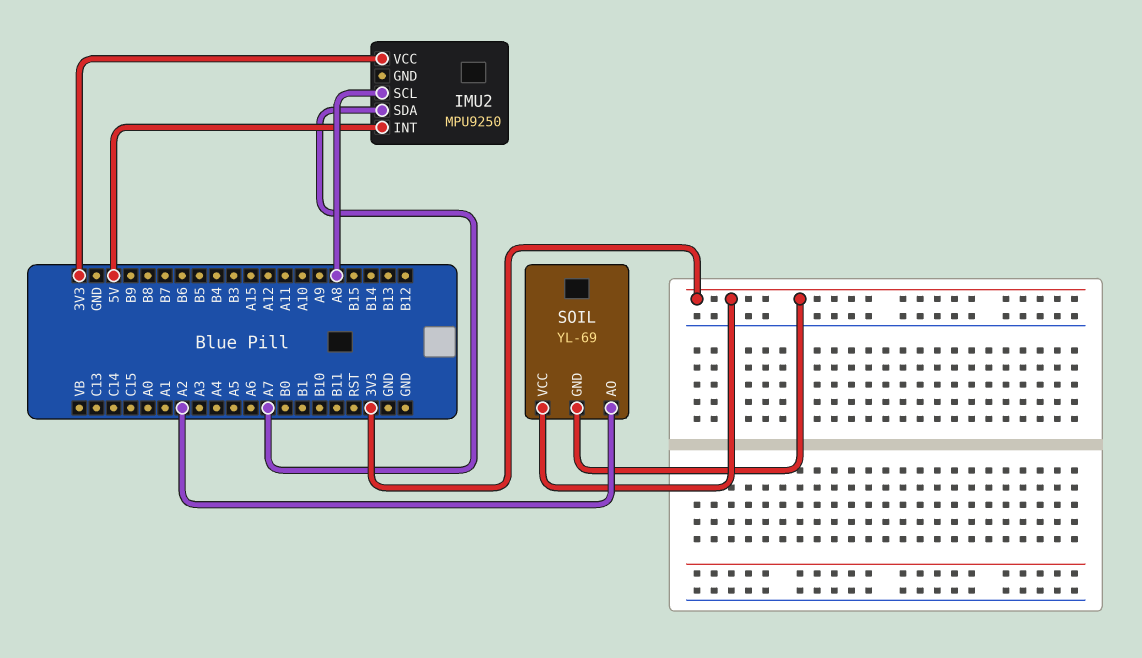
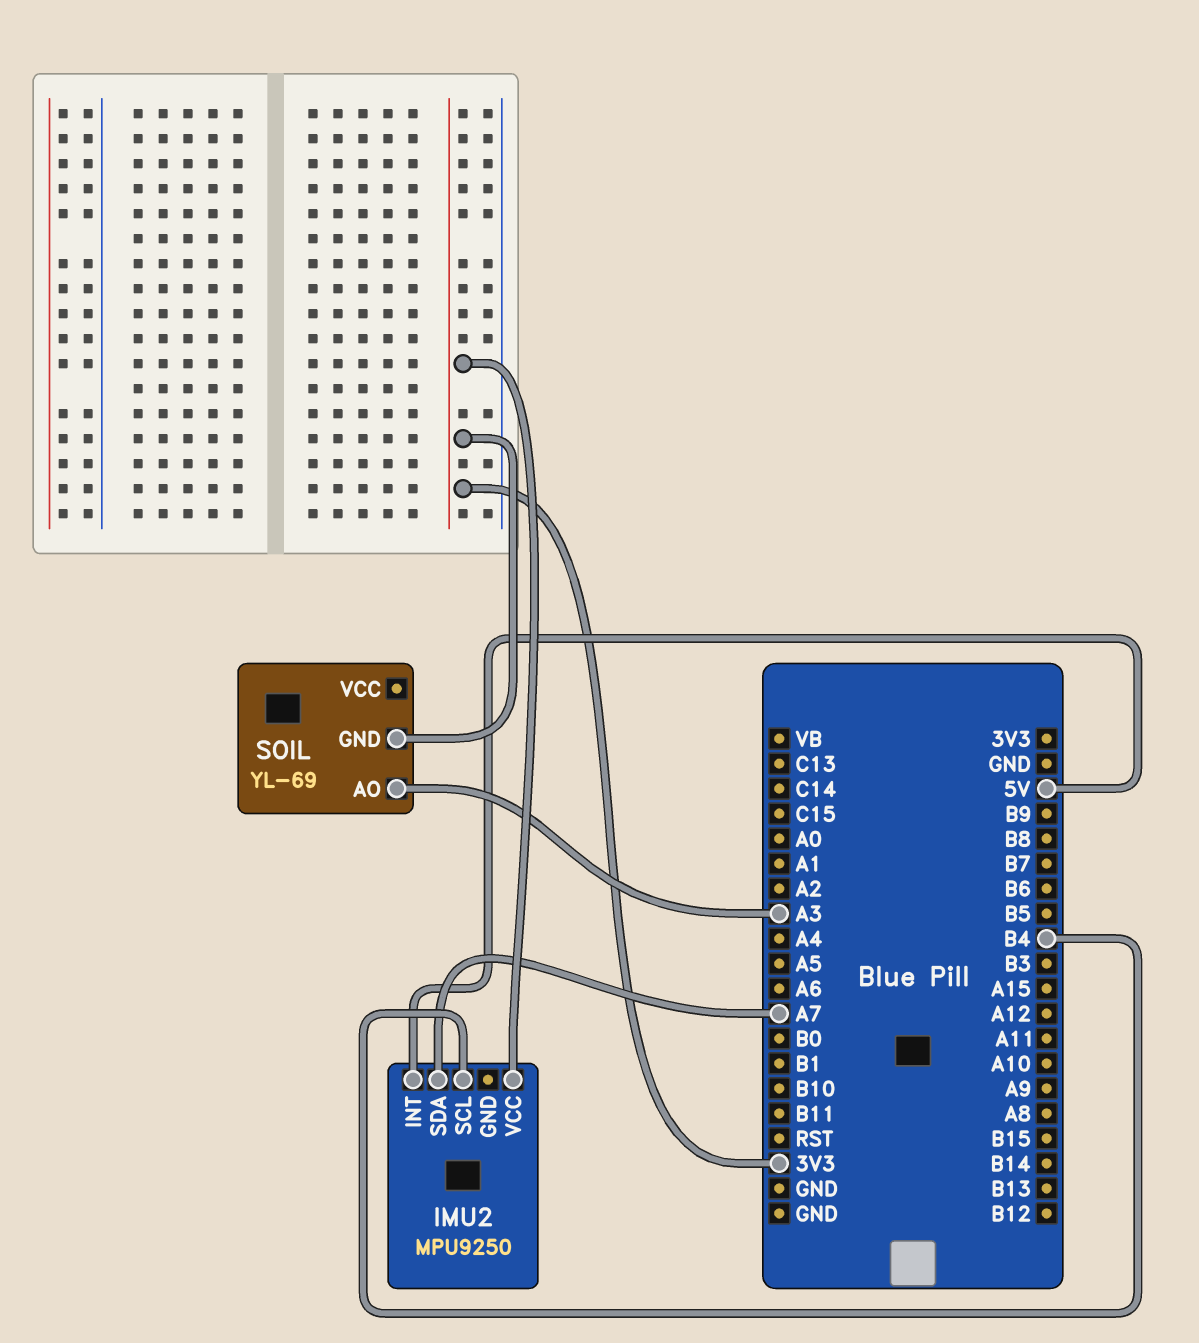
IMU2 pin SCL: A8 -> B4
SOIL pin AO: A2 -> A3
SOIL pin VCC: 3V3 -> none

